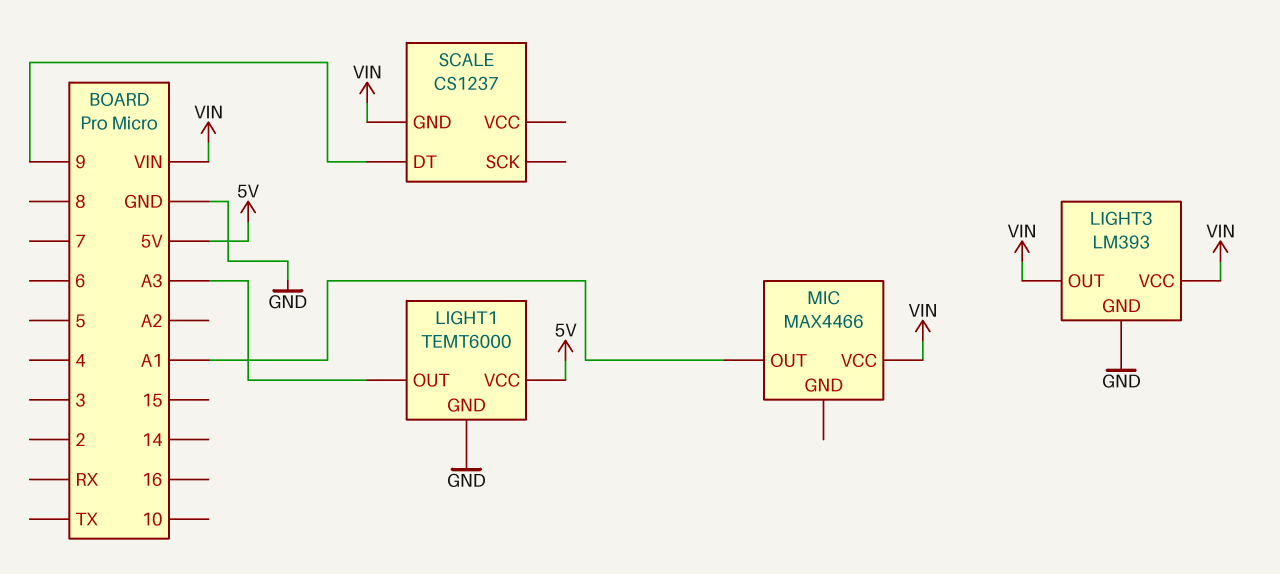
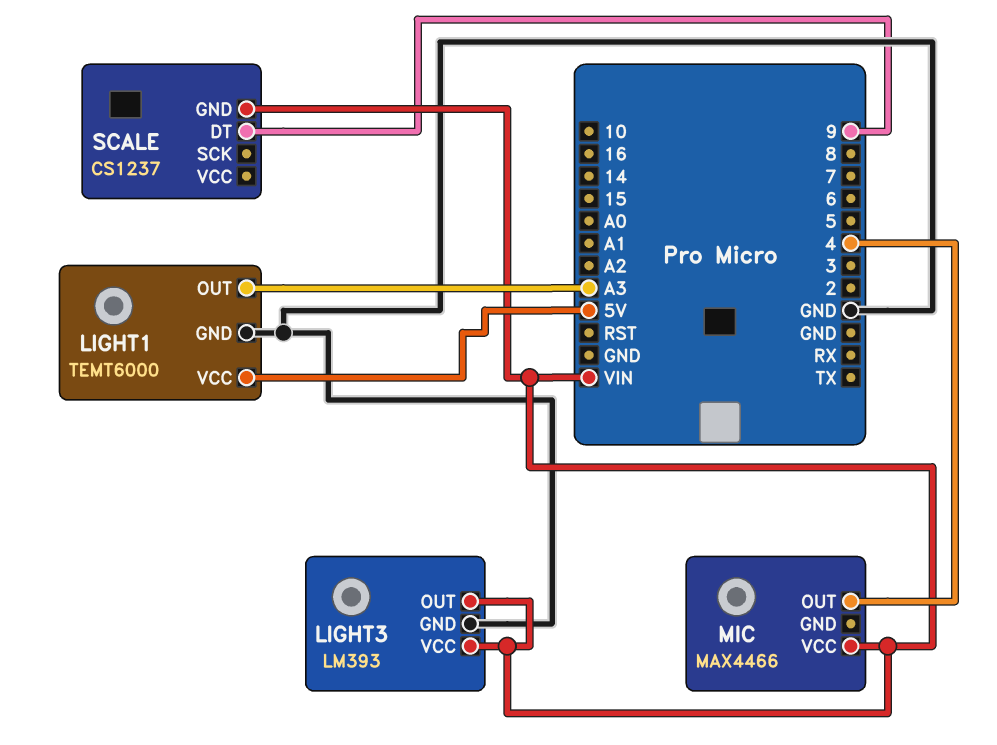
MIC pin OUT: A1 -> 4

